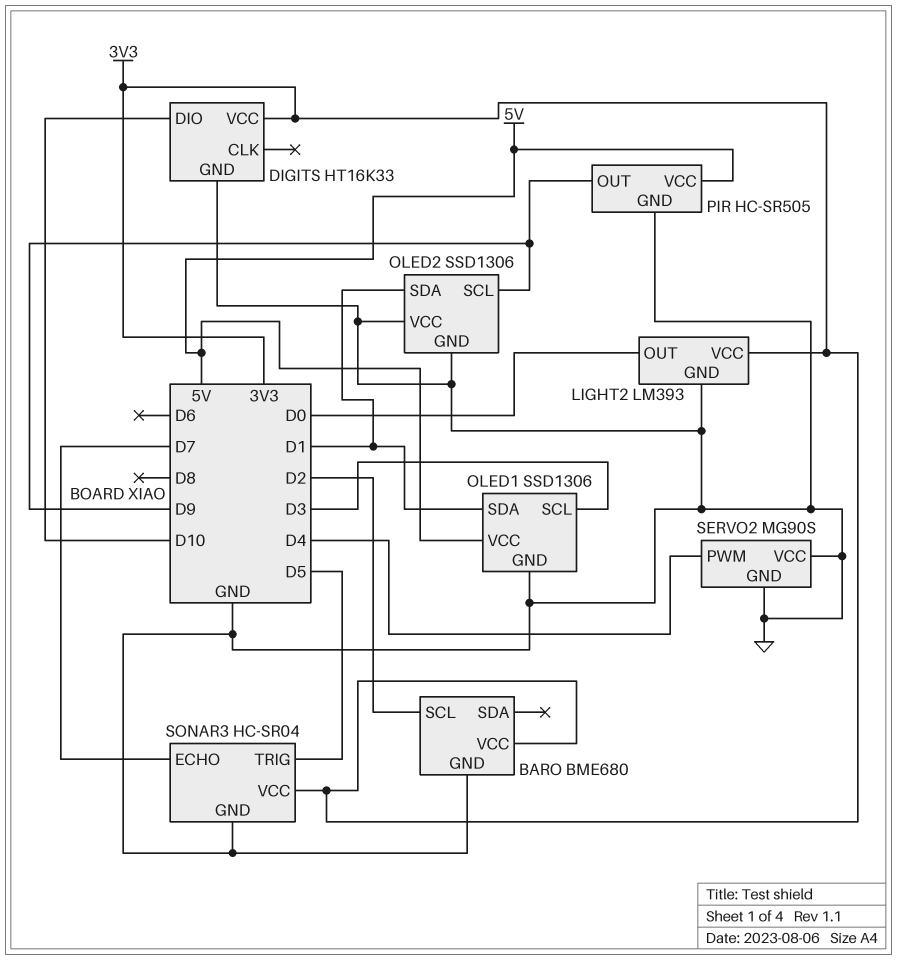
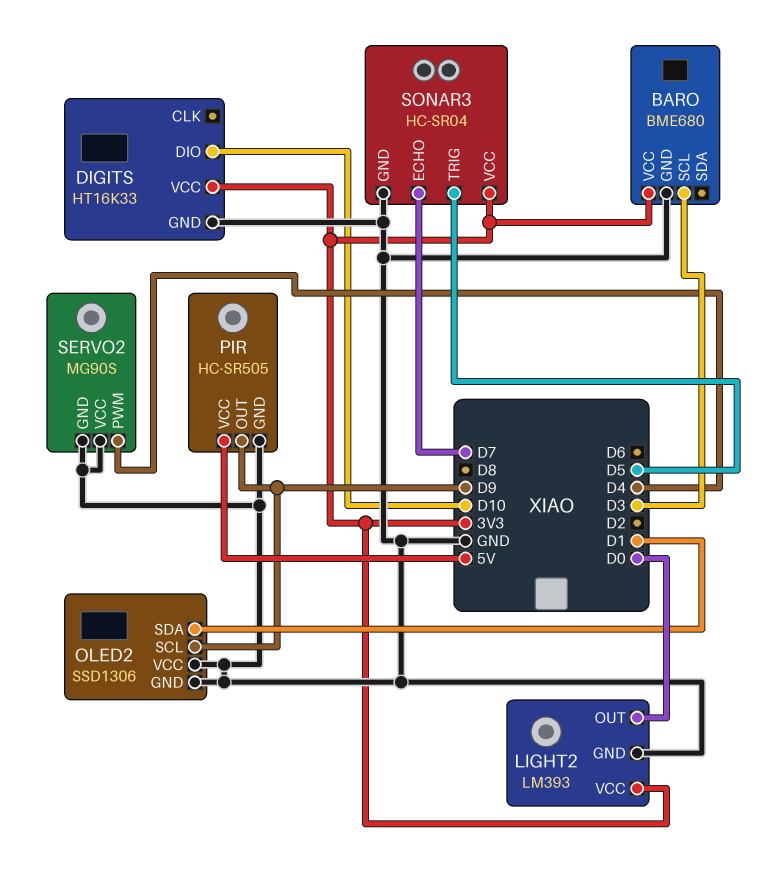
BARO pin SCL: D2 -> D3
OLED1: SSD1306 -> none
OLED1 pin GND: GND -> none
OLED1 pin SCL: D3 -> none
OLED1 pin SDA: D1 -> none
OLED1 pin VCC: 5V -> none

